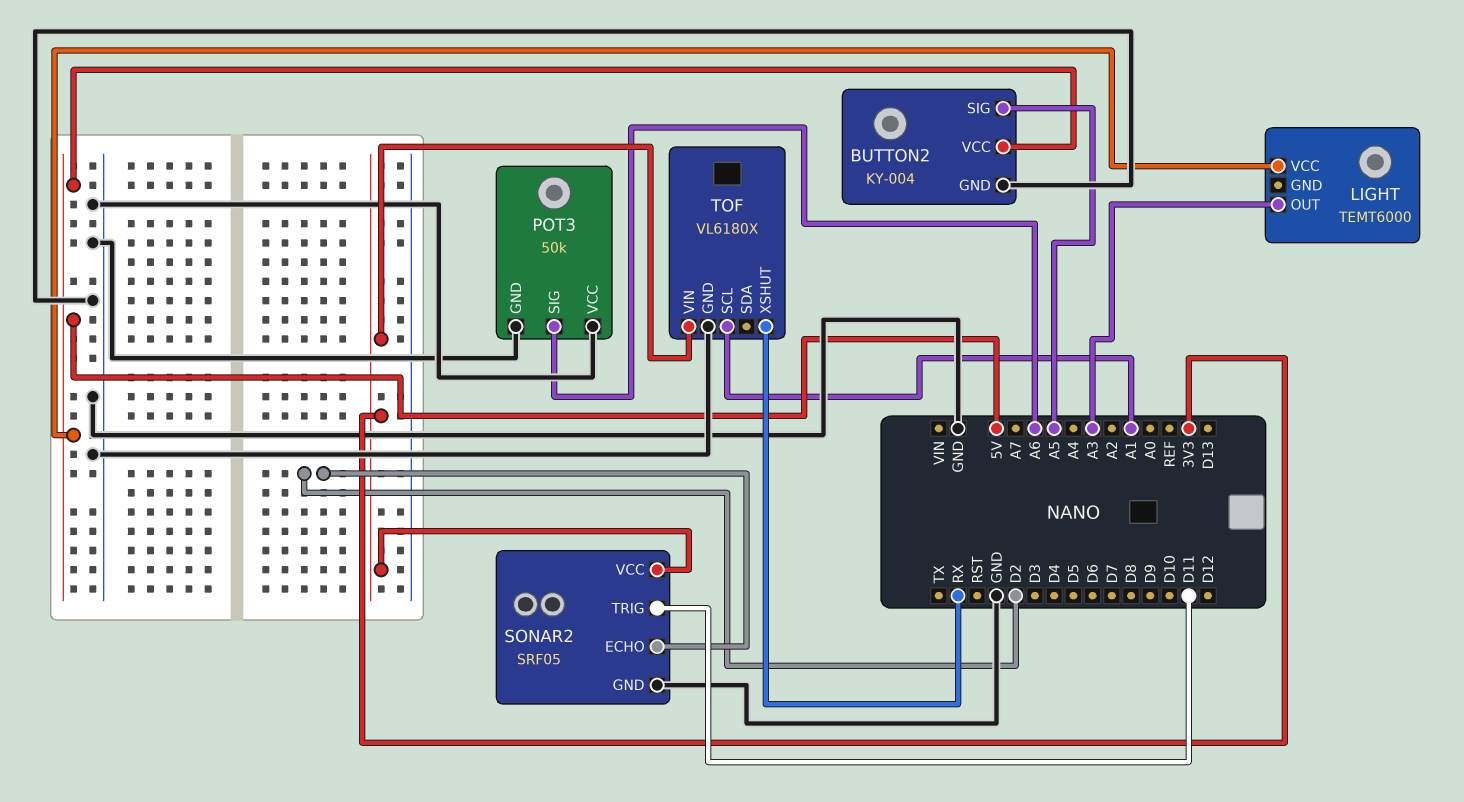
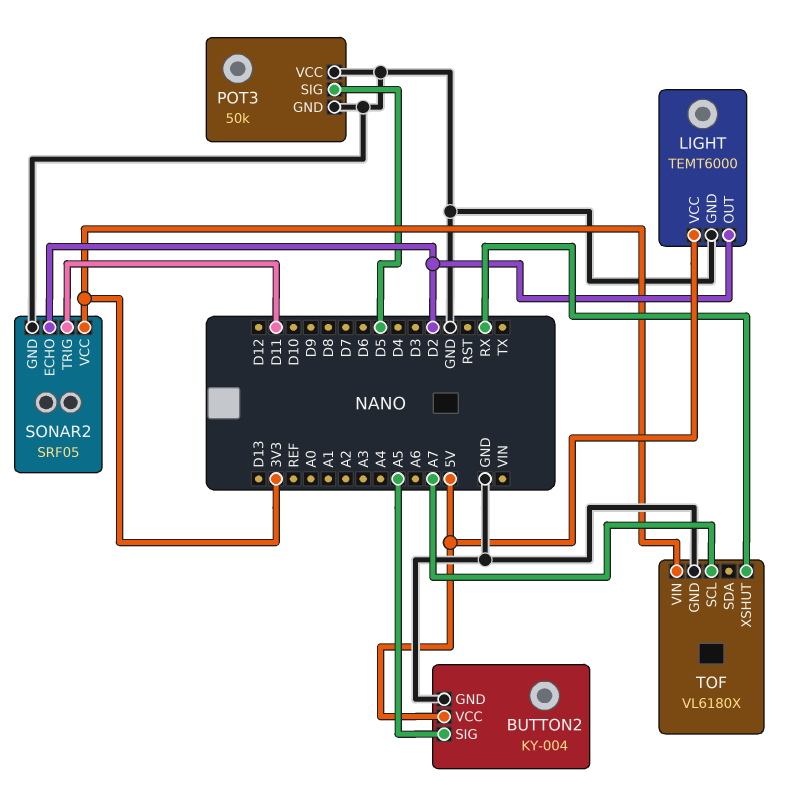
LIGHT pin GND: none -> GND
LIGHT pin OUT: A3 -> D2
POT3 pin SIG: A6 -> D5
TOF pin SCL: A1 -> A7

